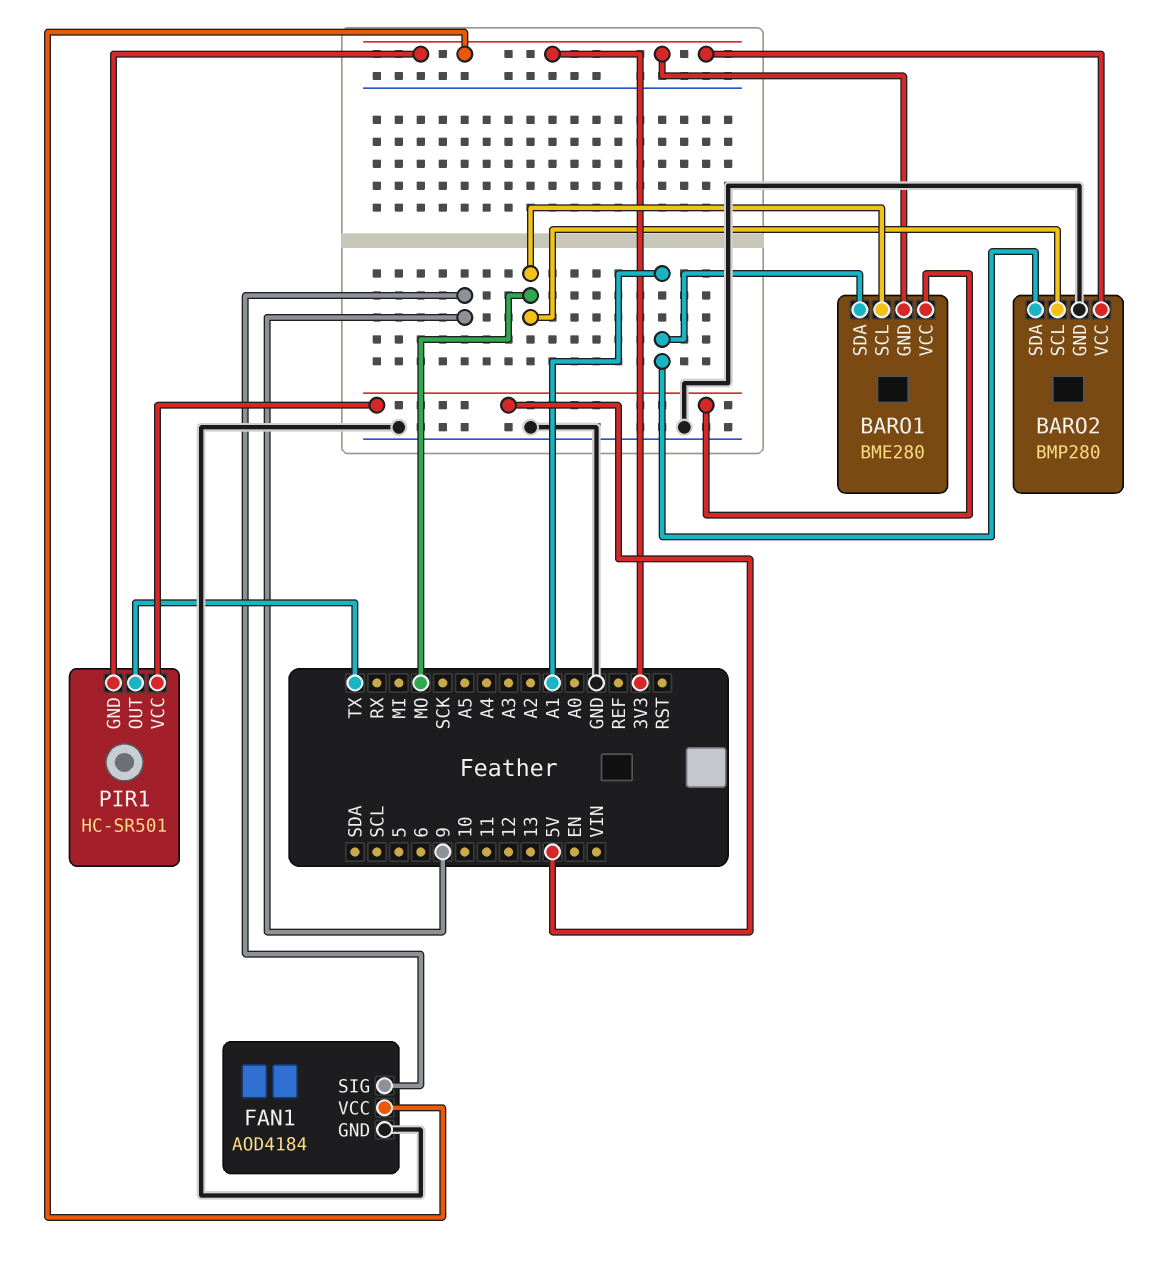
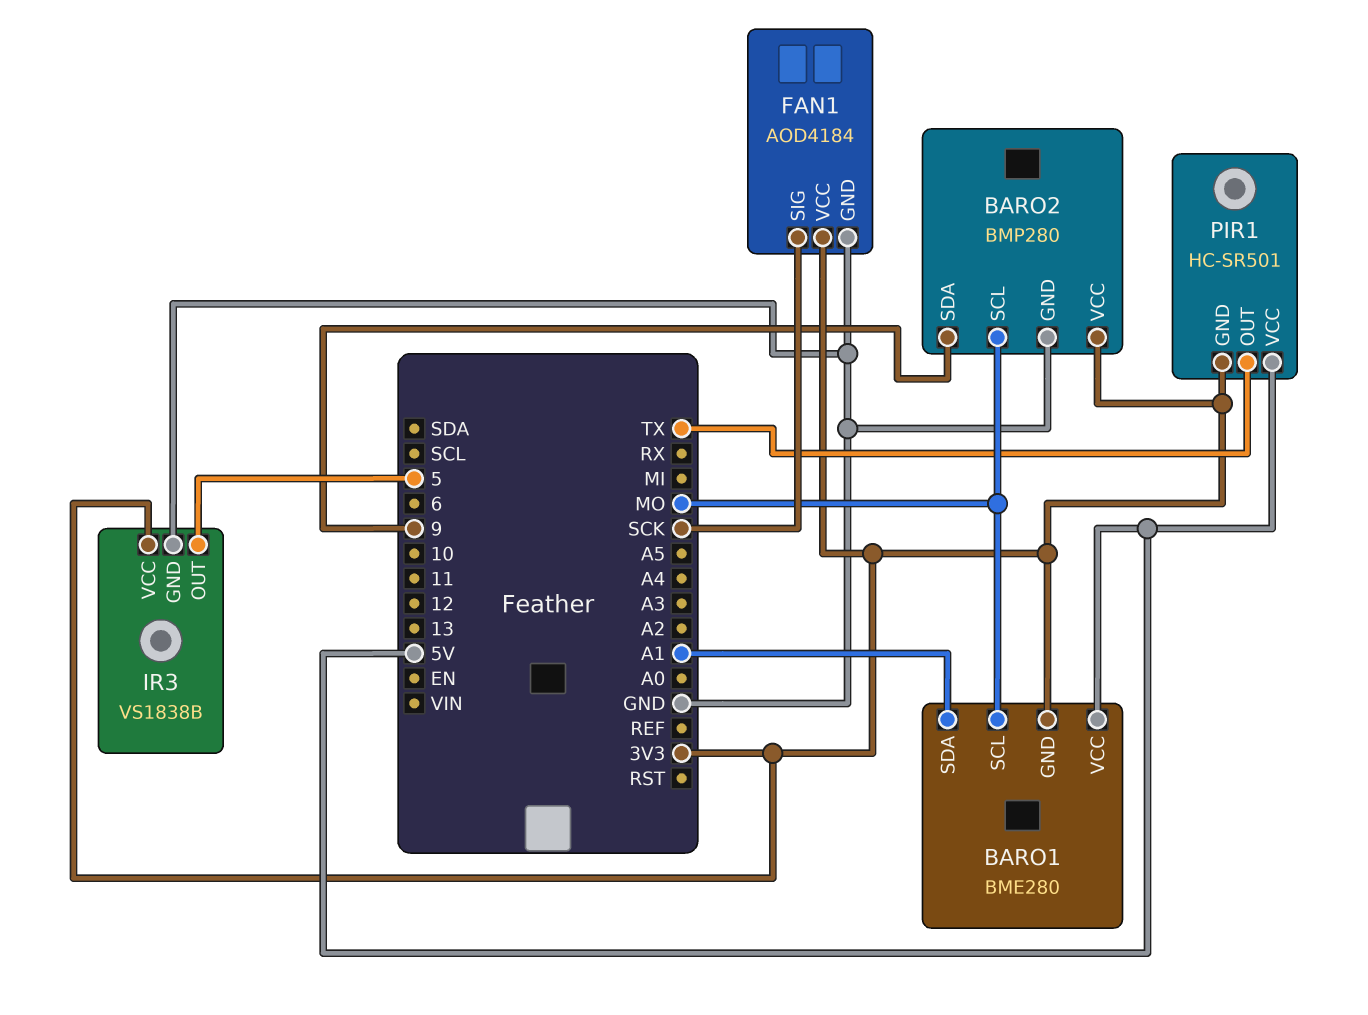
BARO2 pin SDA: A1 -> 9
FAN1 pin SIG: 9 -> SCK
IR3: none -> VS1838B
IR3 pin GND: none -> GND
IR3 pin OUT: none -> 5
IR3 pin VCC: none -> 3V3

